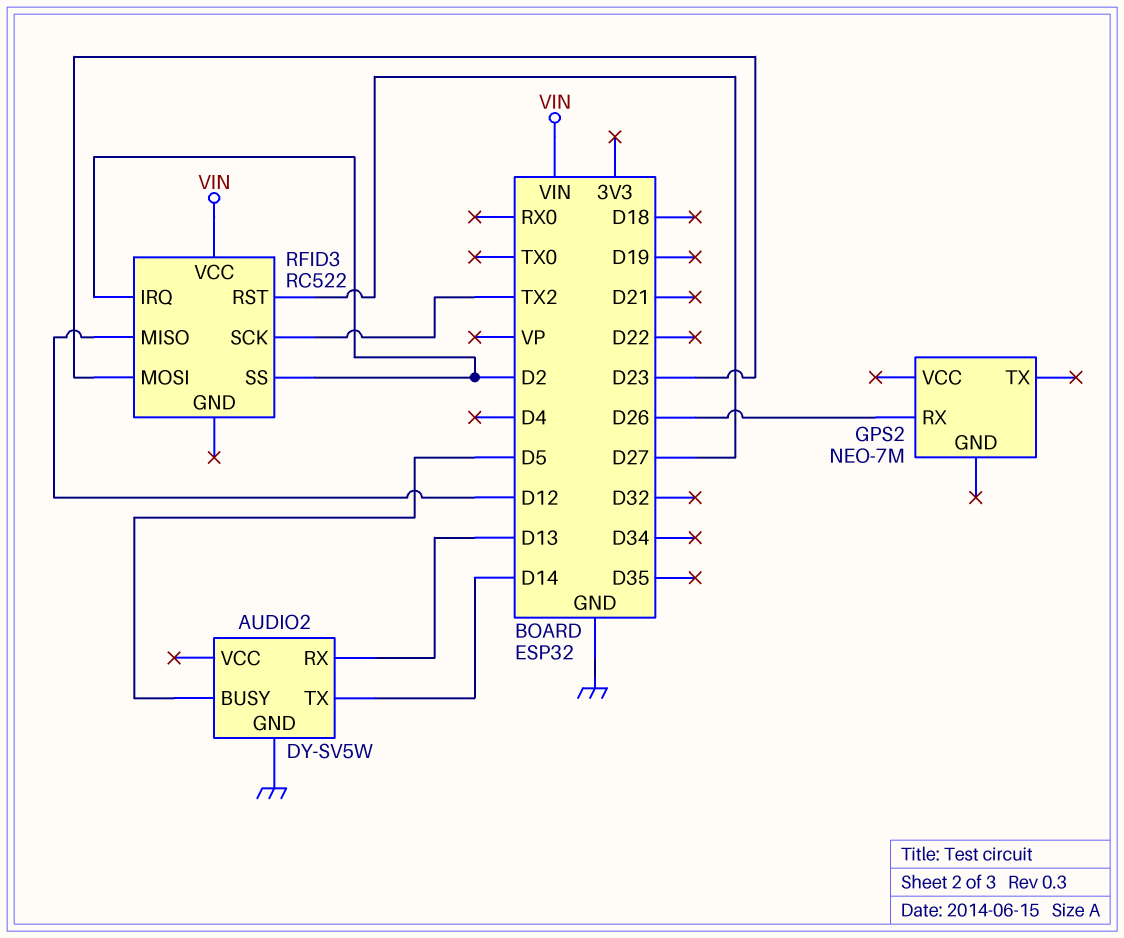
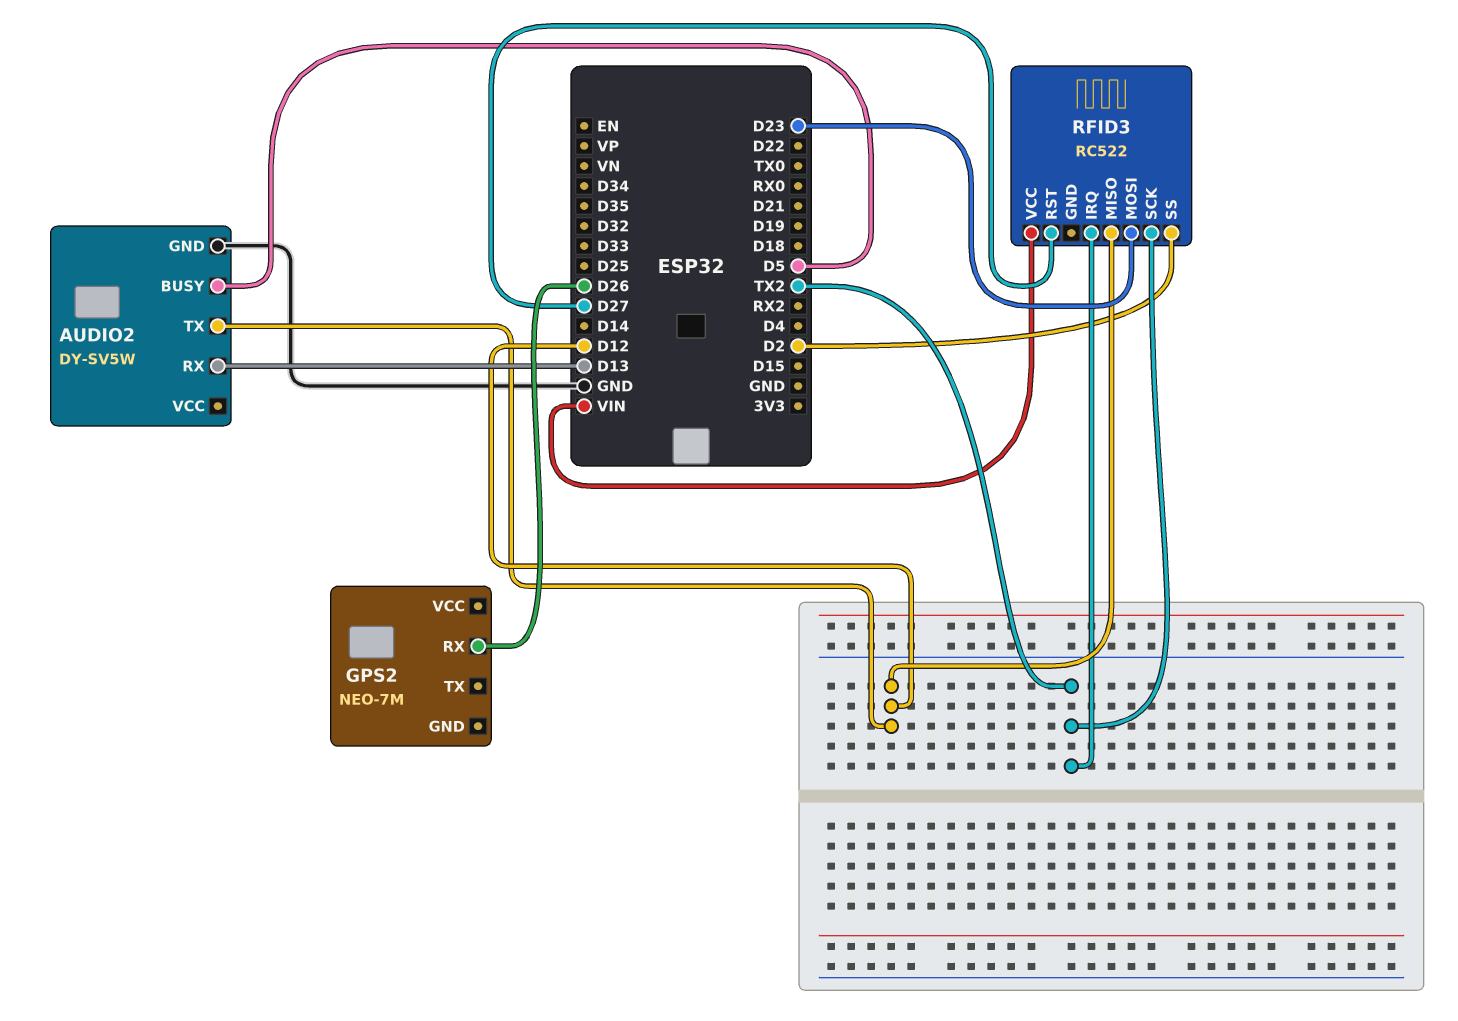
AUDIO2 pin TX: D14 -> D12
RFID3 pin IRQ: D2 -> TX2

